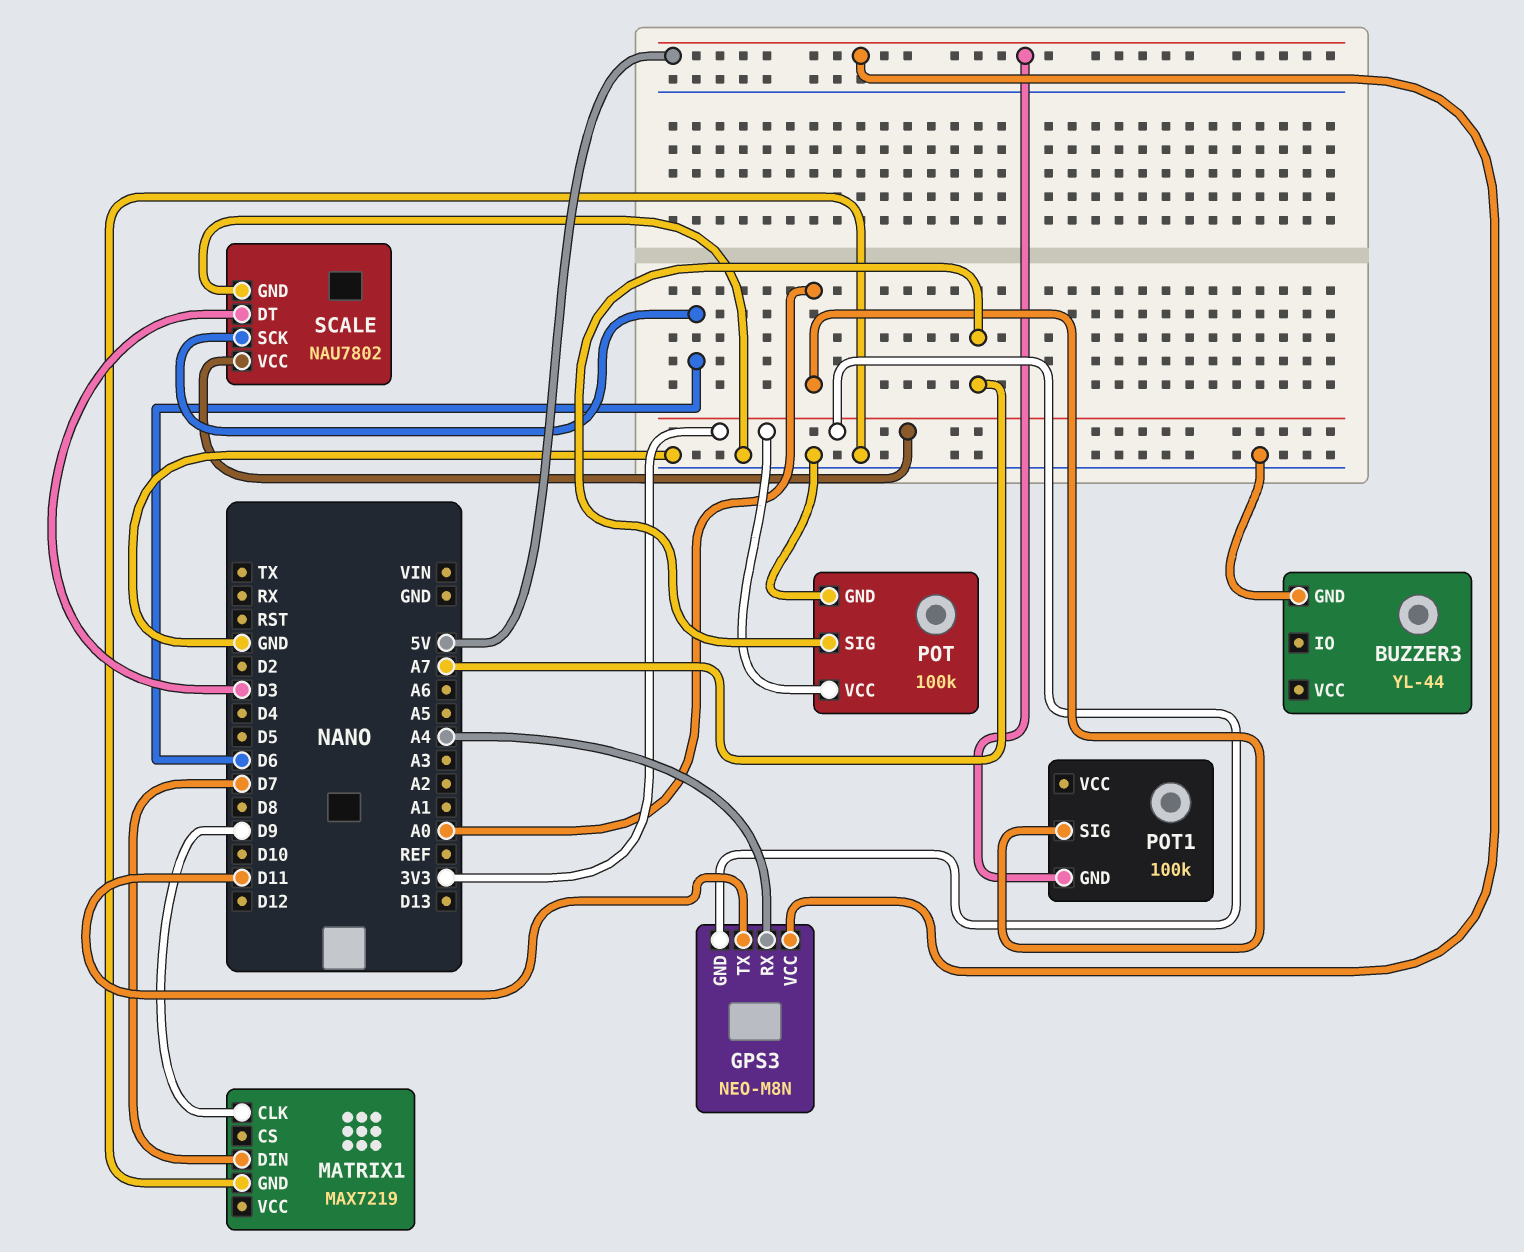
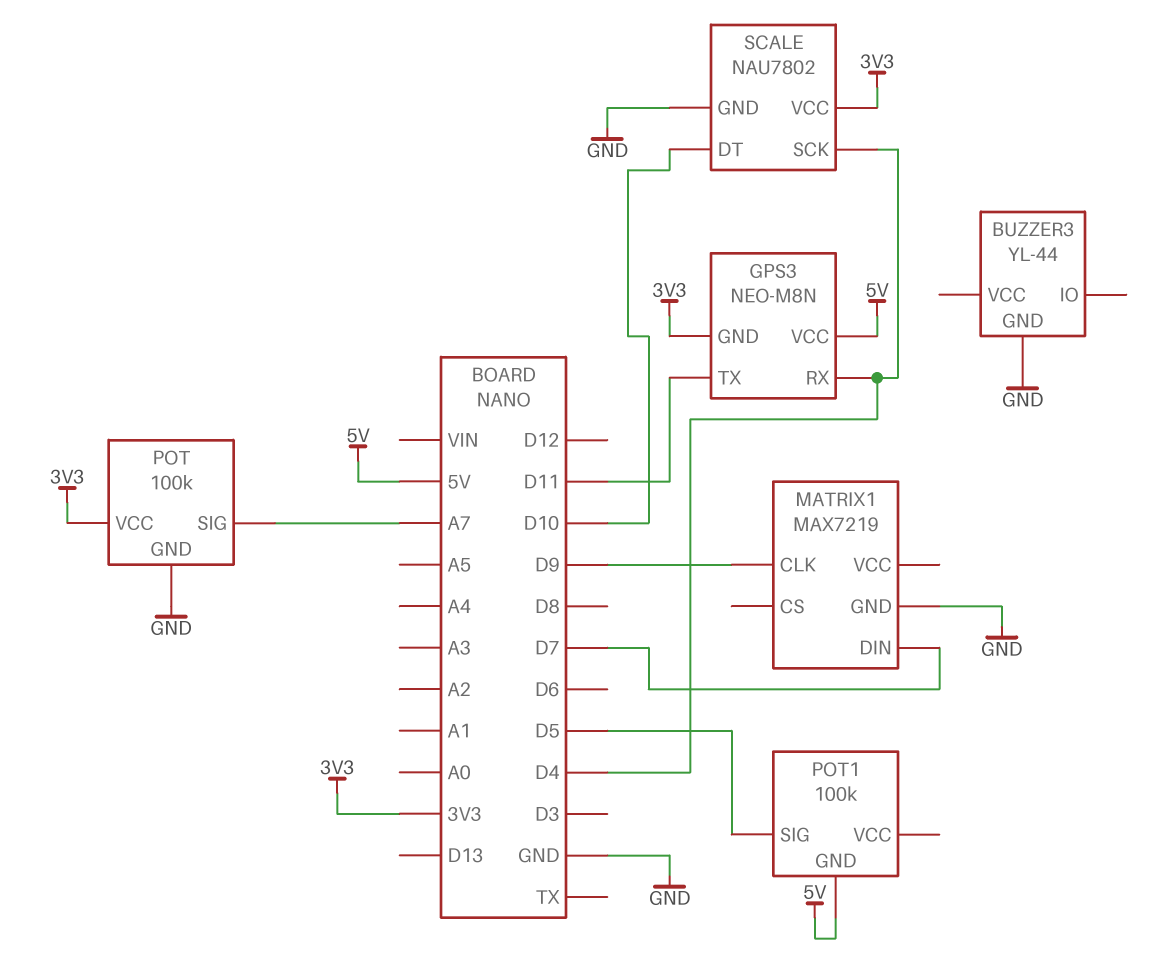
GPS3 pin RX: A4 -> D4
POT1 pin SIG: A0 -> D5
SCALE pin DT: D3 -> D10
SCALE pin SCK: D6 -> D4

